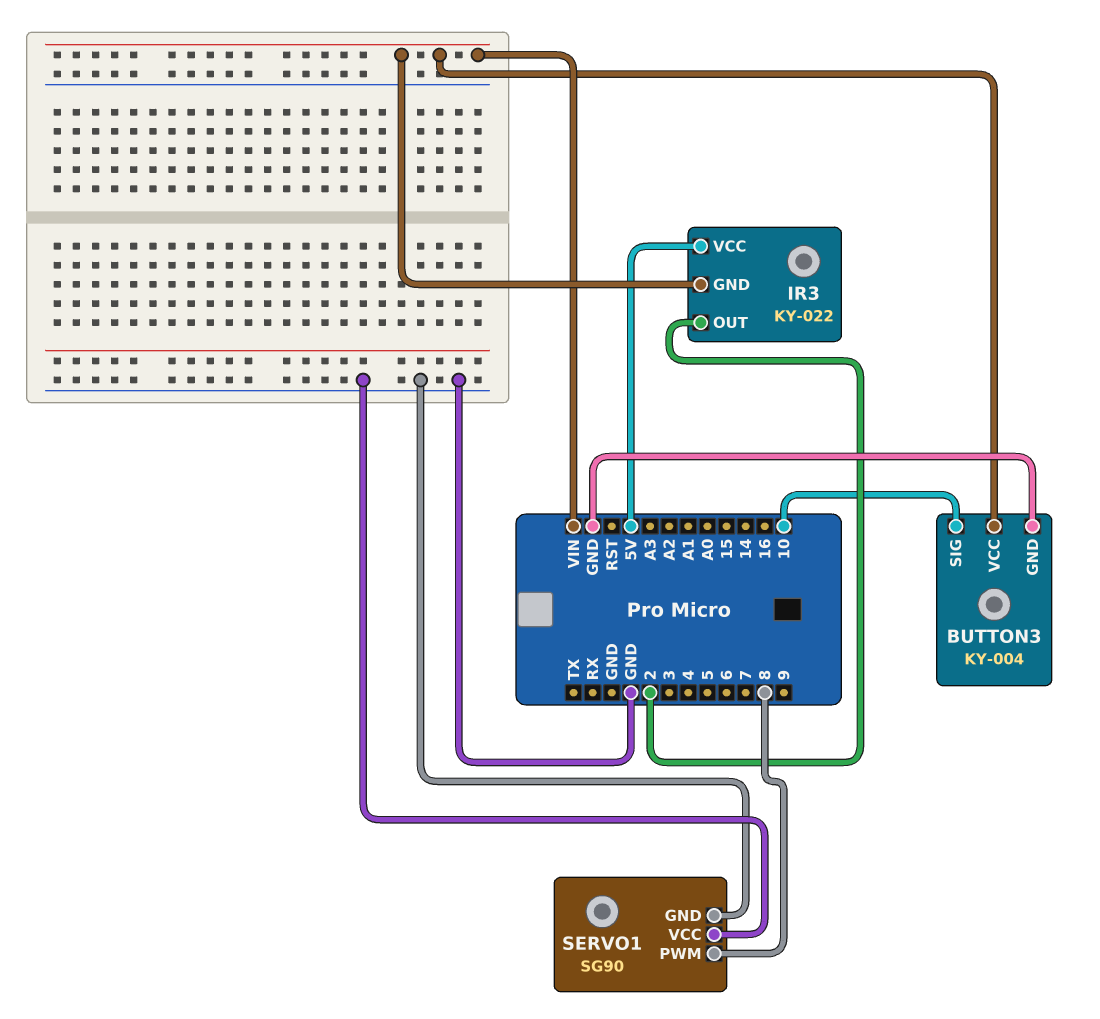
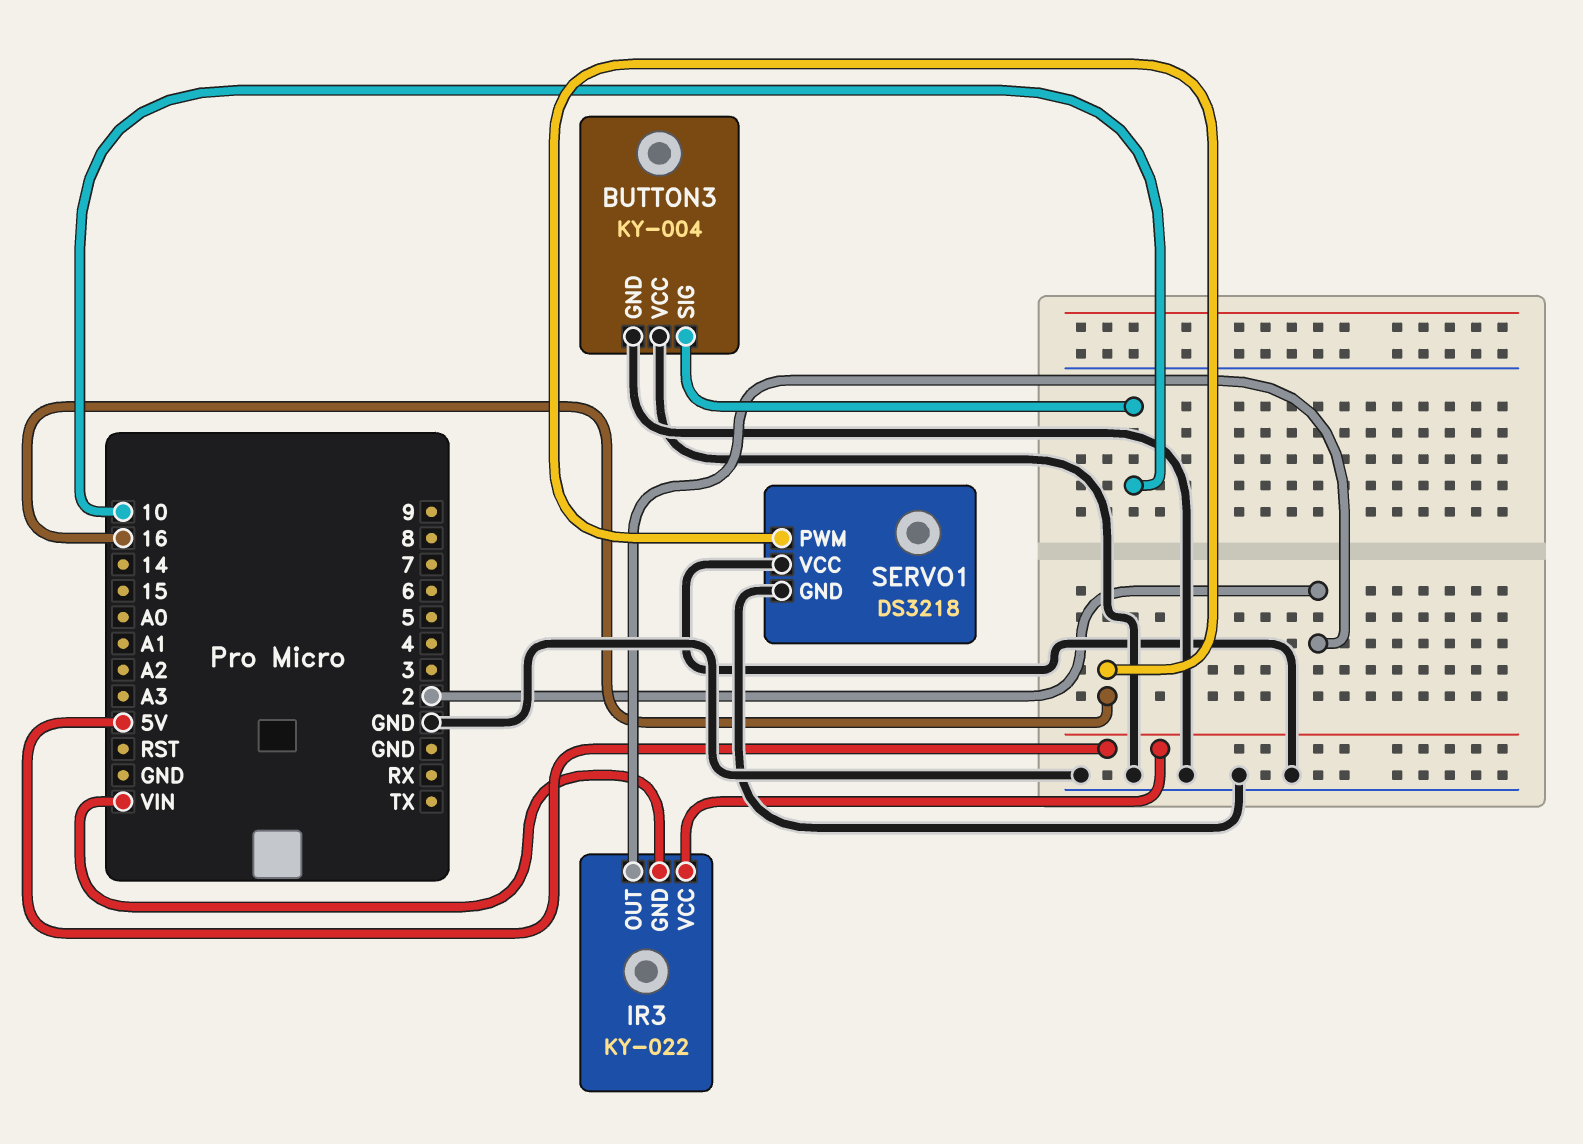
BUTTON3 pin VCC: VIN -> GND
SERVO1: SG90 -> DS3218
SERVO1 pin PWM: 8 -> 16

